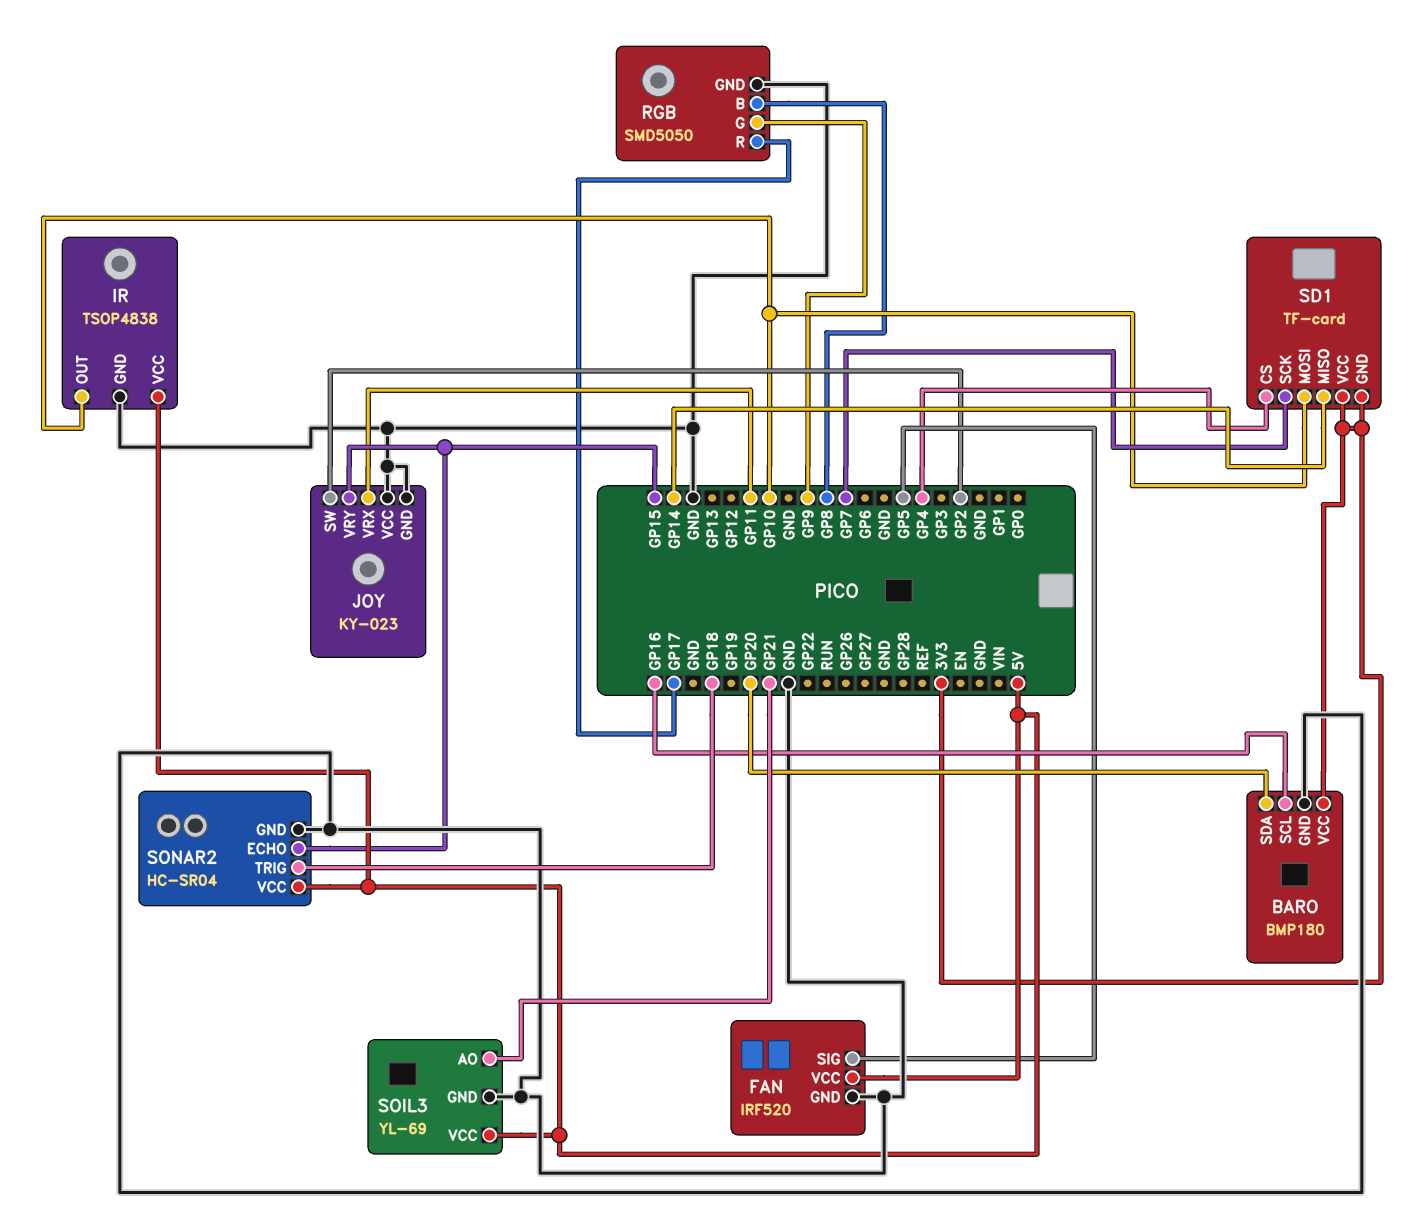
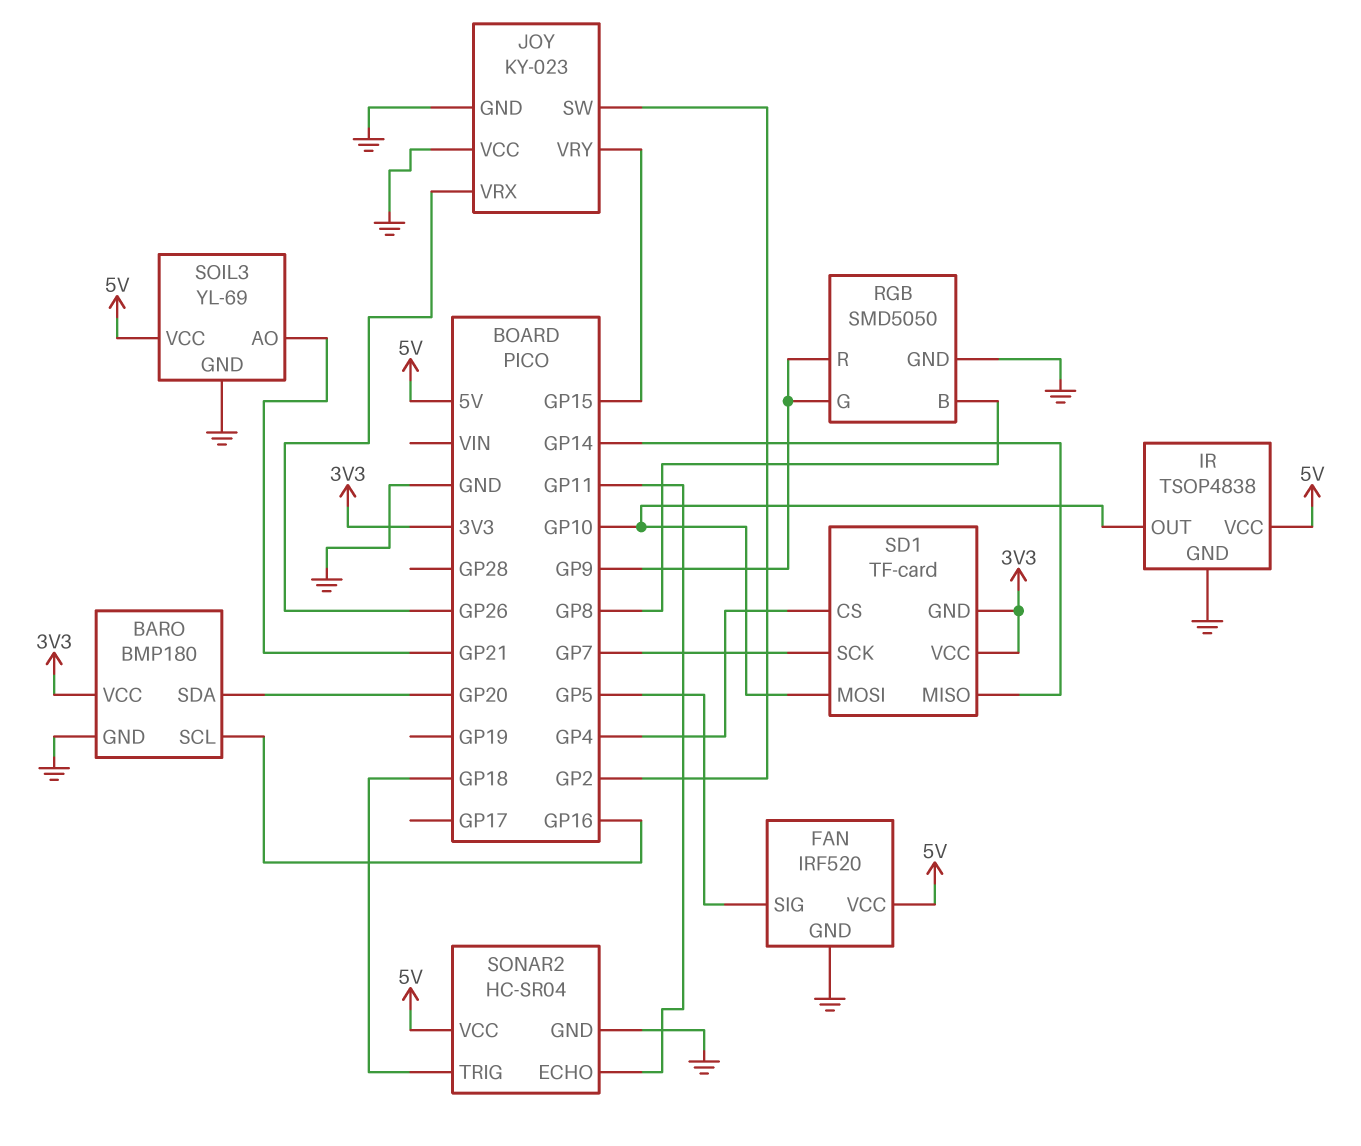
JOY pin VRX: GP11 -> GP26
RGB pin R: GP17 -> GP9
SONAR2 pin ECHO: GP15 -> GP11

